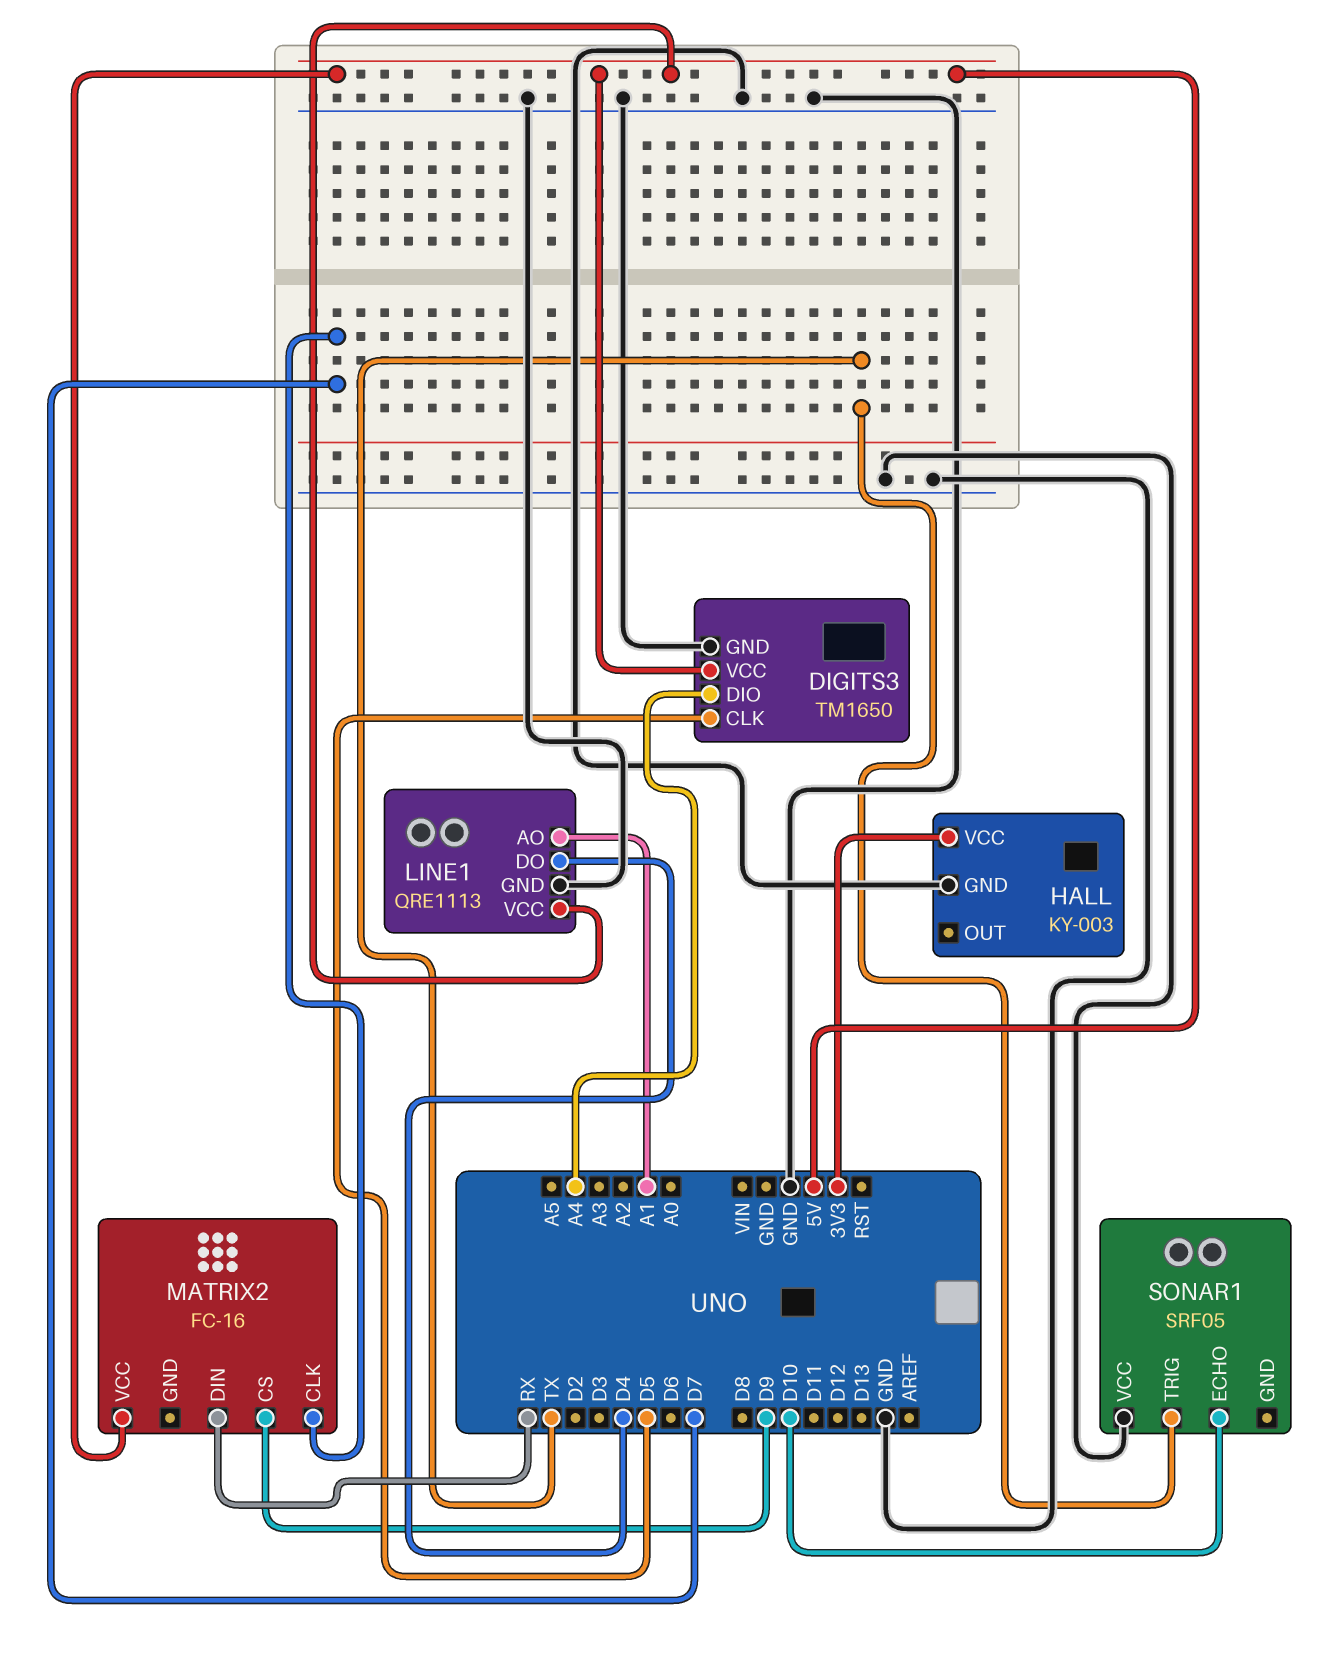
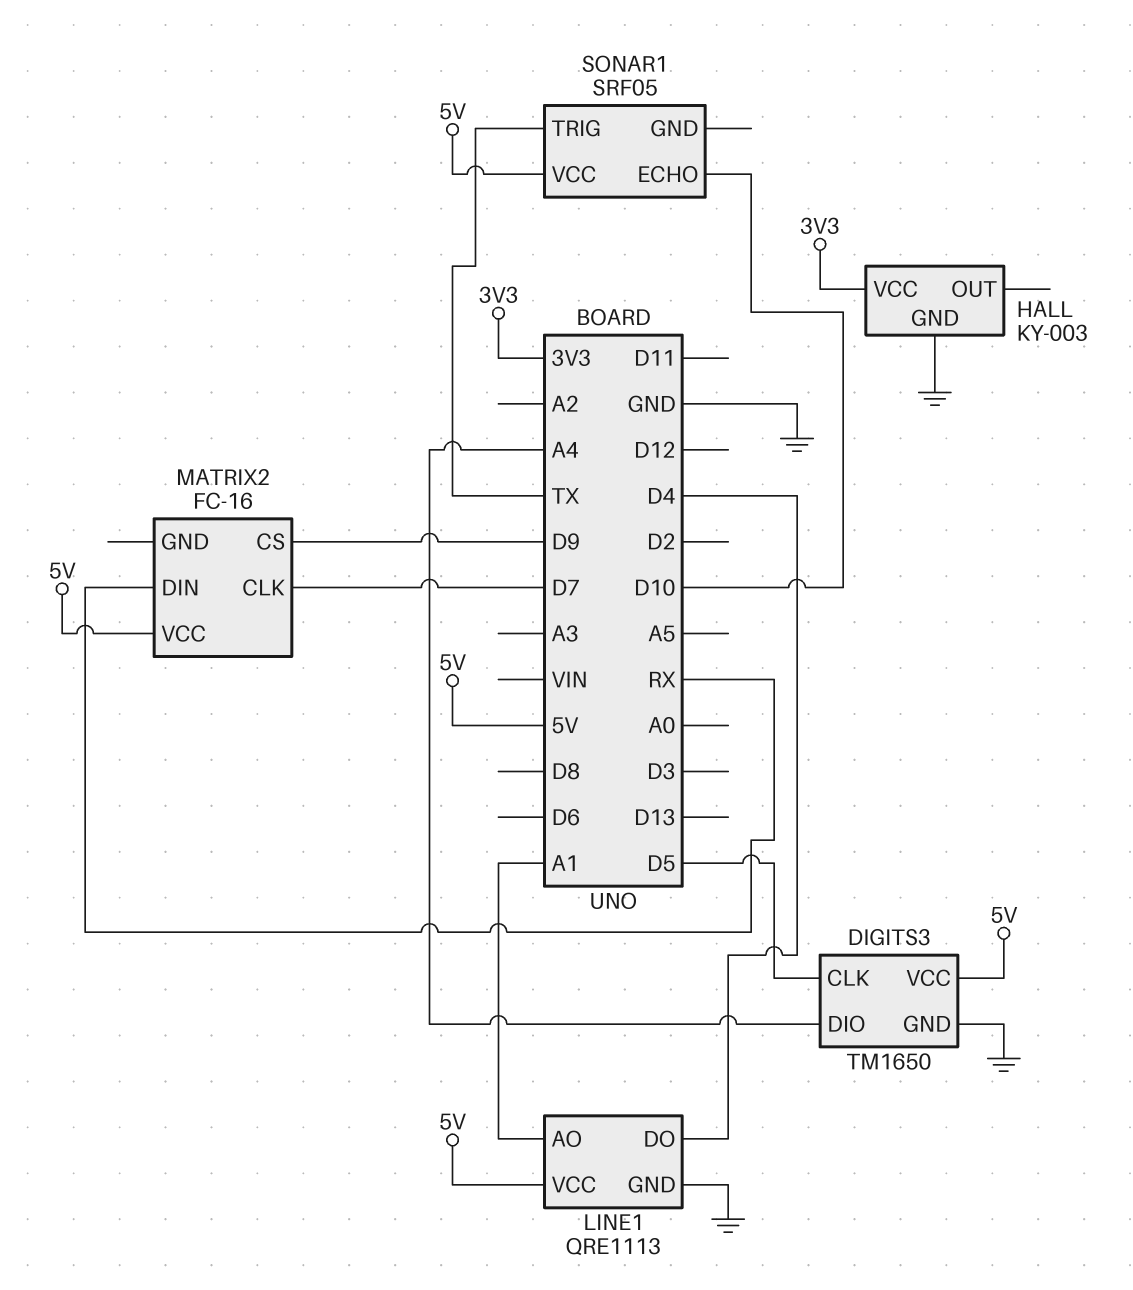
SONAR1 pin VCC: GND -> 5V

